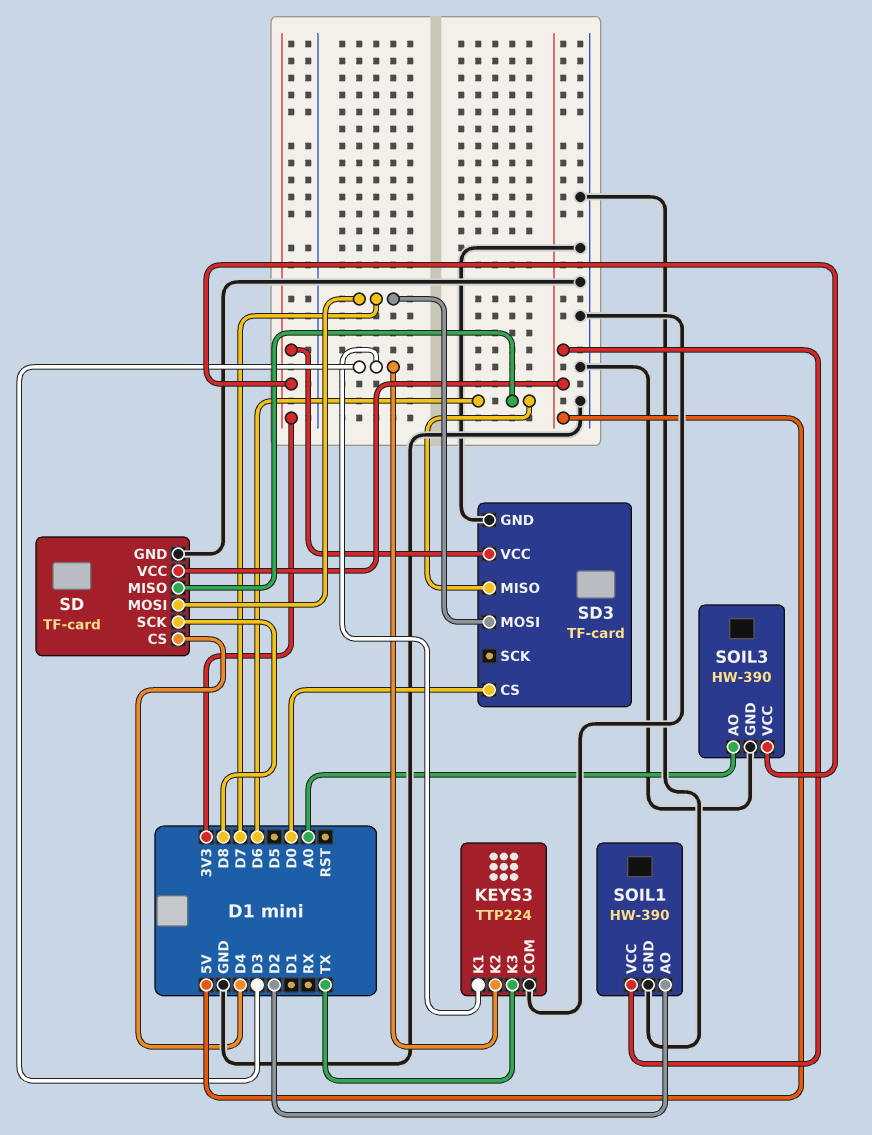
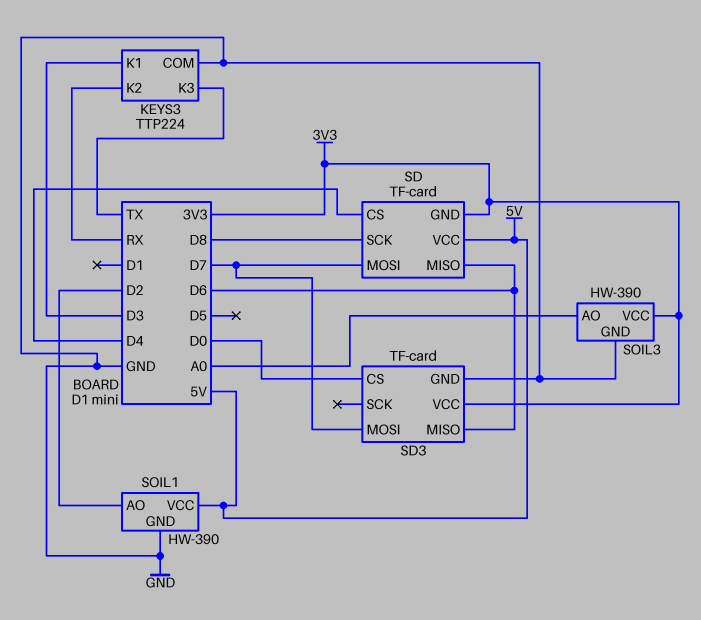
KEYS3 pin K2: D3 -> RX
SD pin GND: GND -> 3V3

